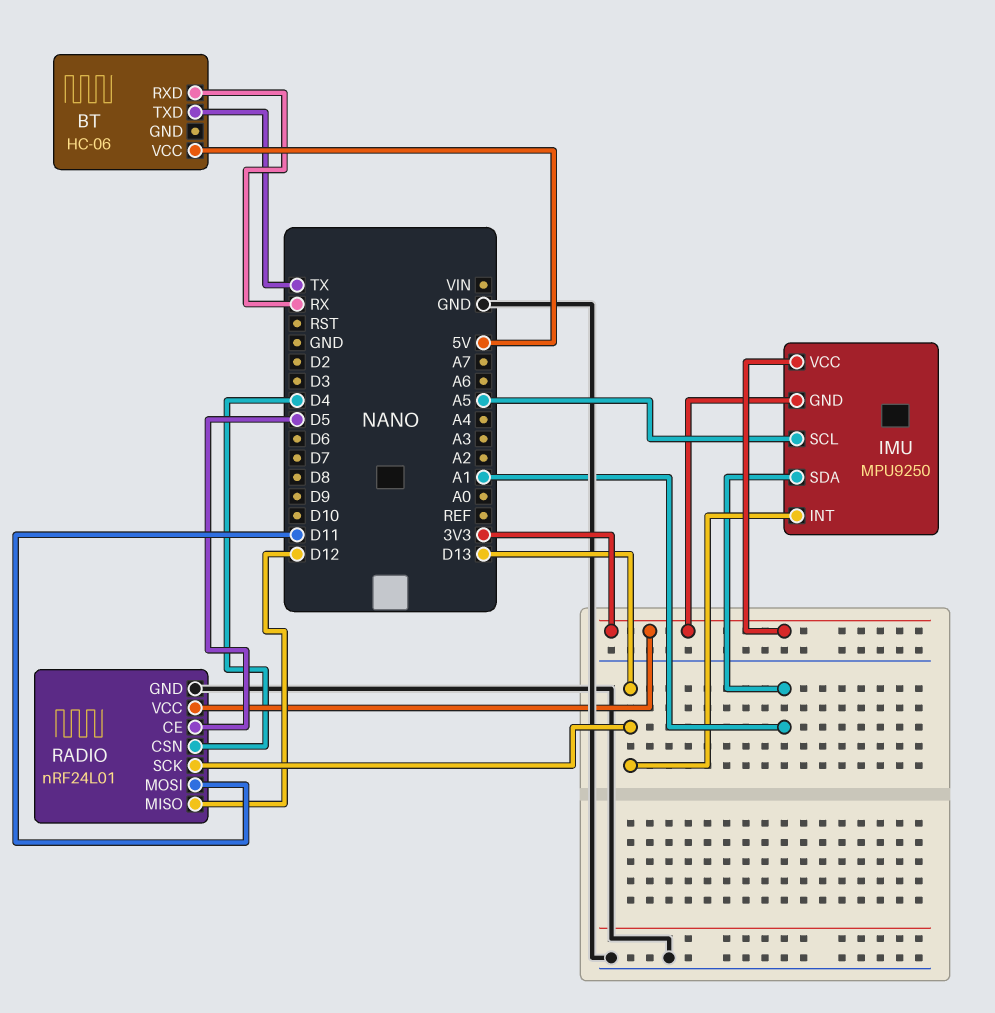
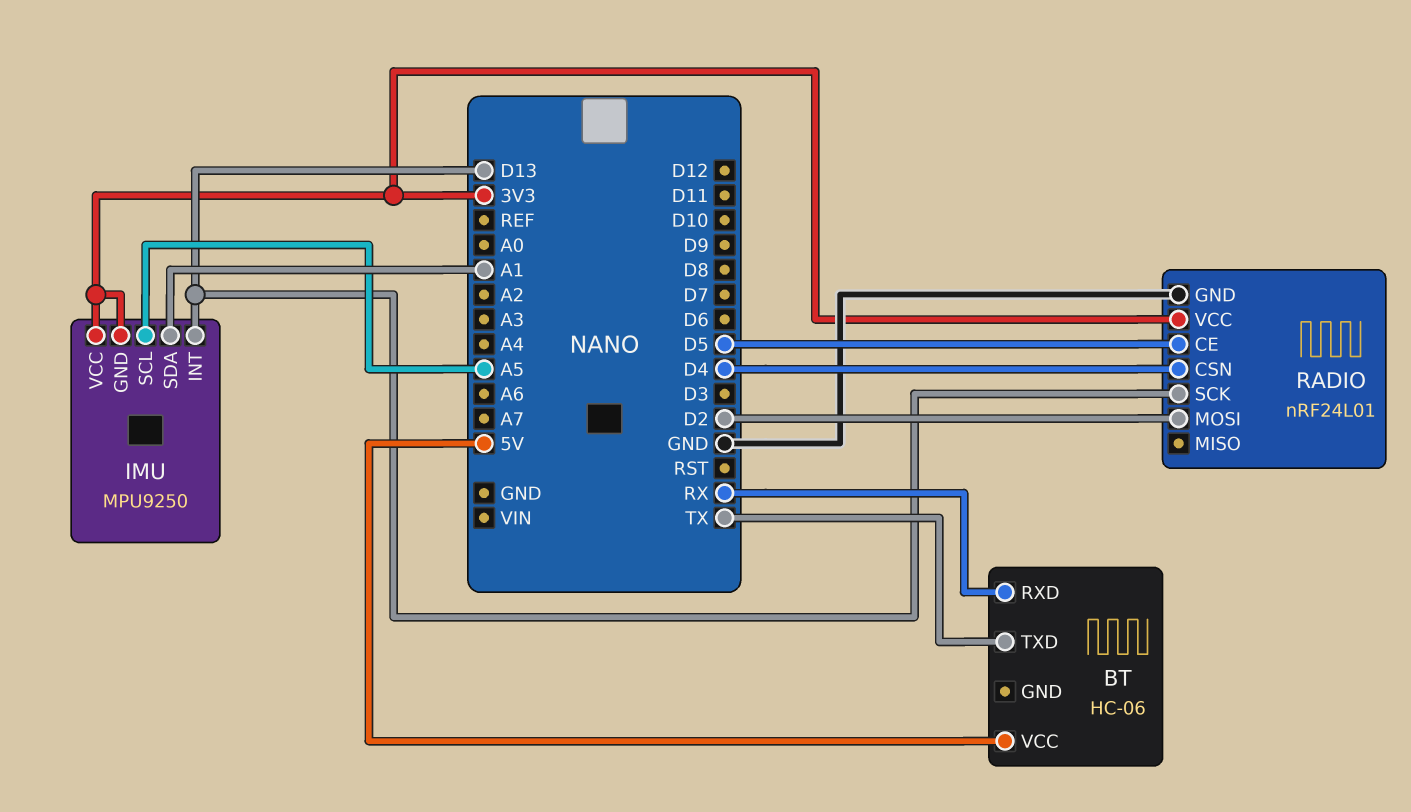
RADIO pin MISO: D12 -> none
RADIO pin MOSI: D11 -> D2

